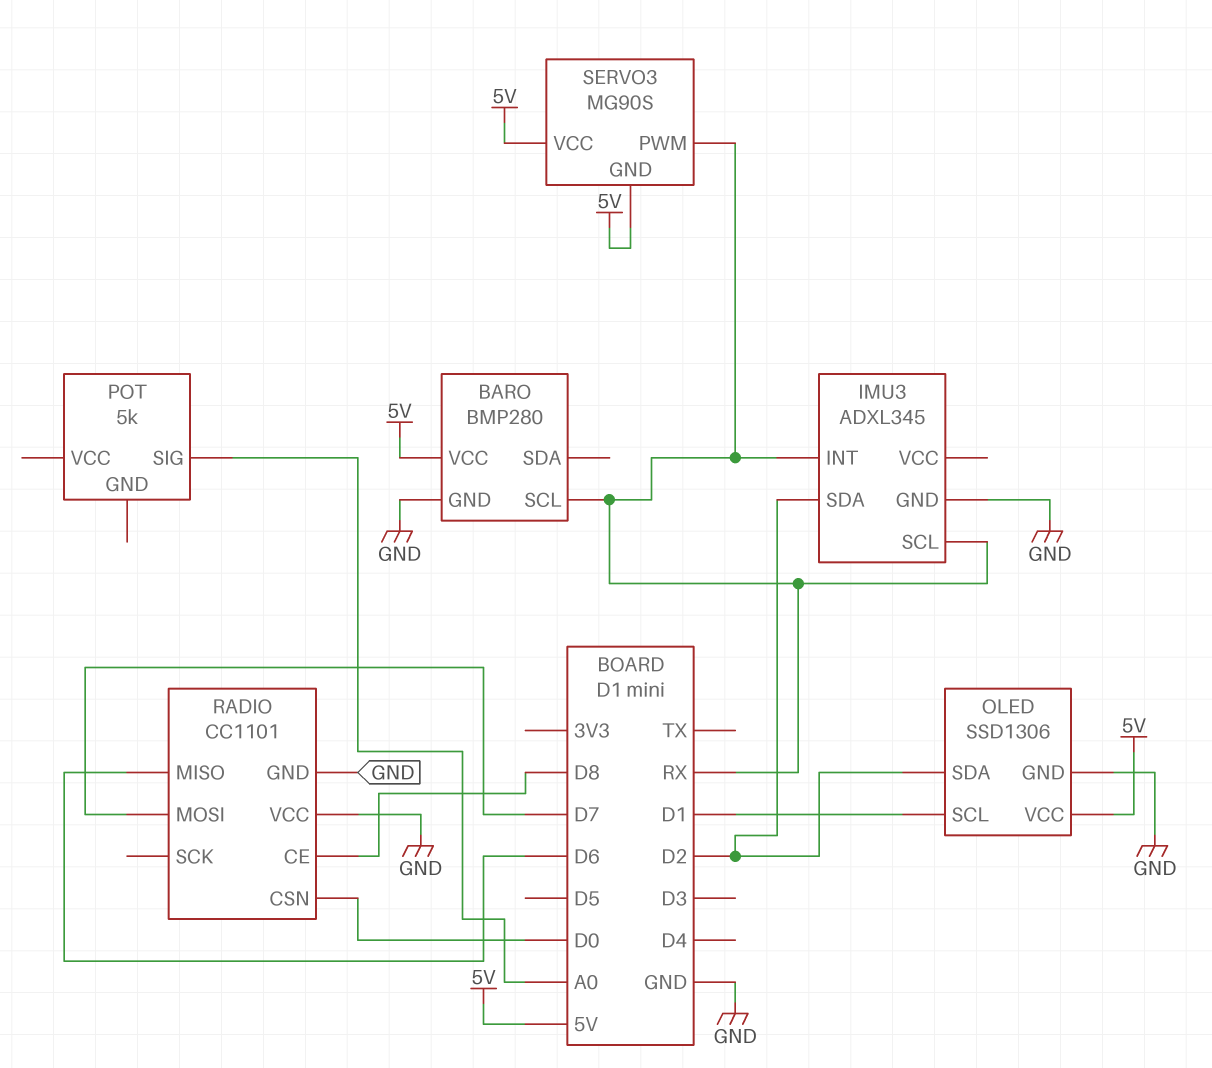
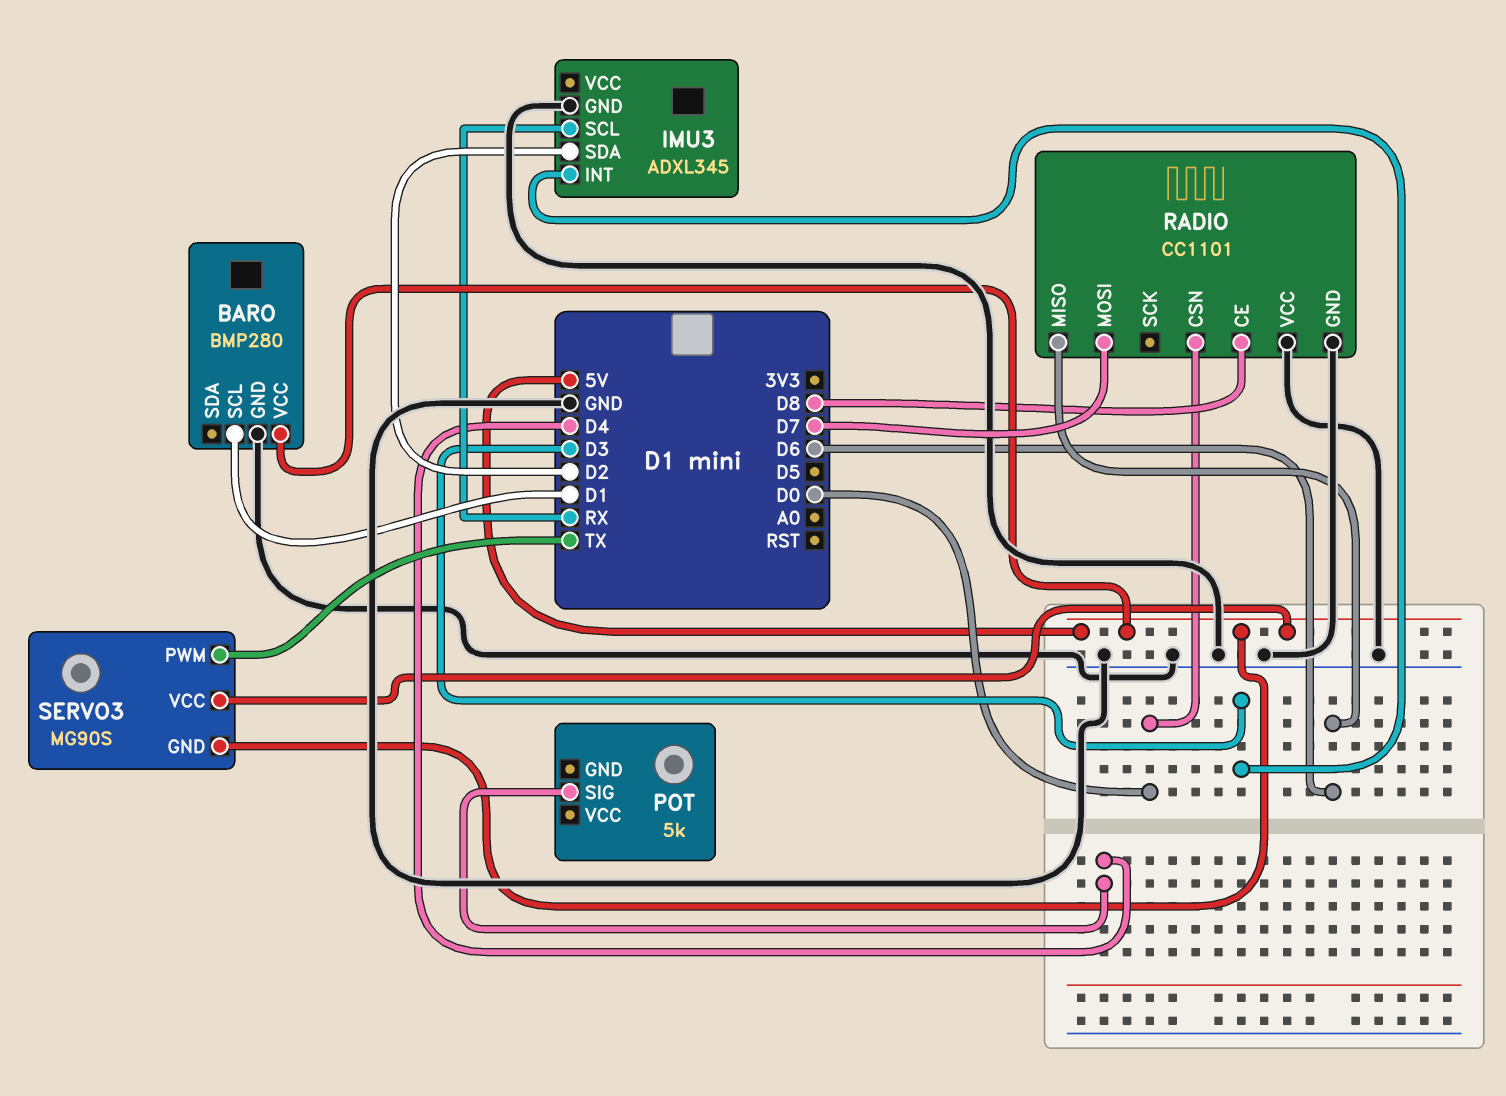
BARO pin SCL: RX -> D1
IMU3 pin INT: RX -> D3
OLED: SSD1306 -> none
OLED pin GND: GND -> none
OLED pin SCL: D1 -> none
OLED pin SDA: D2 -> none
OLED pin VCC: 5V -> none
POT pin SIG: A0 -> D4
SERVO3 pin PWM: RX -> TX

